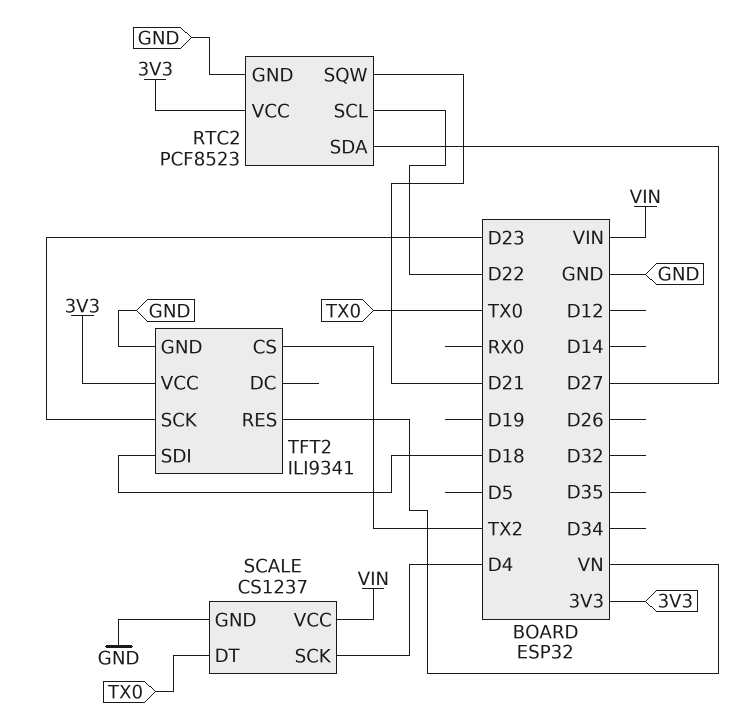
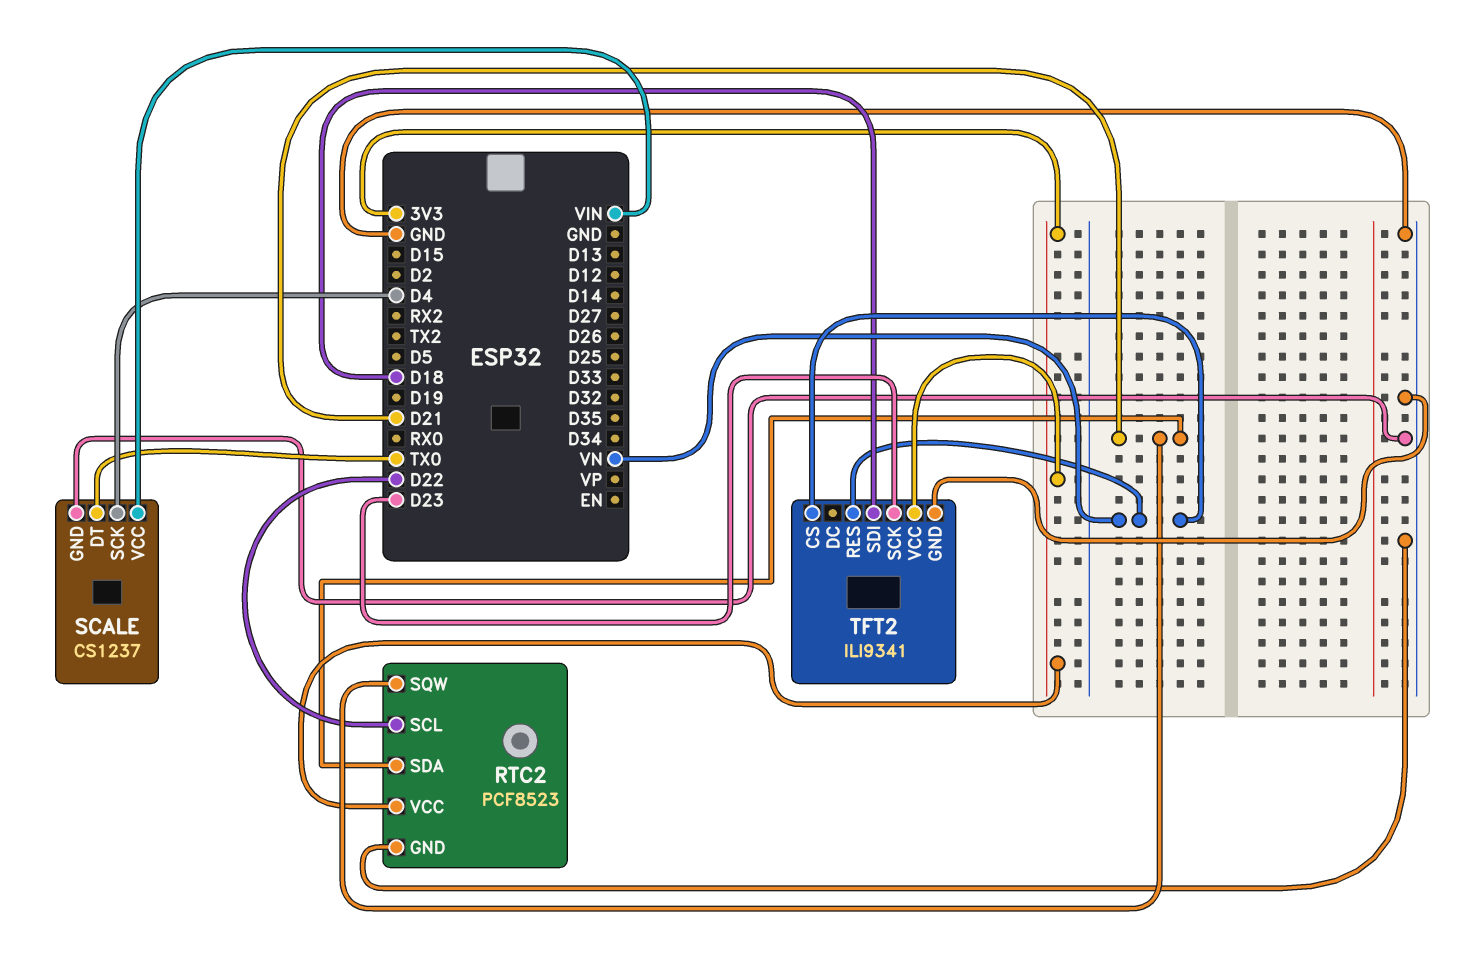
RTC2 pin SDA: D27 -> D21
TFT2 pin CS: TX2 -> VN

